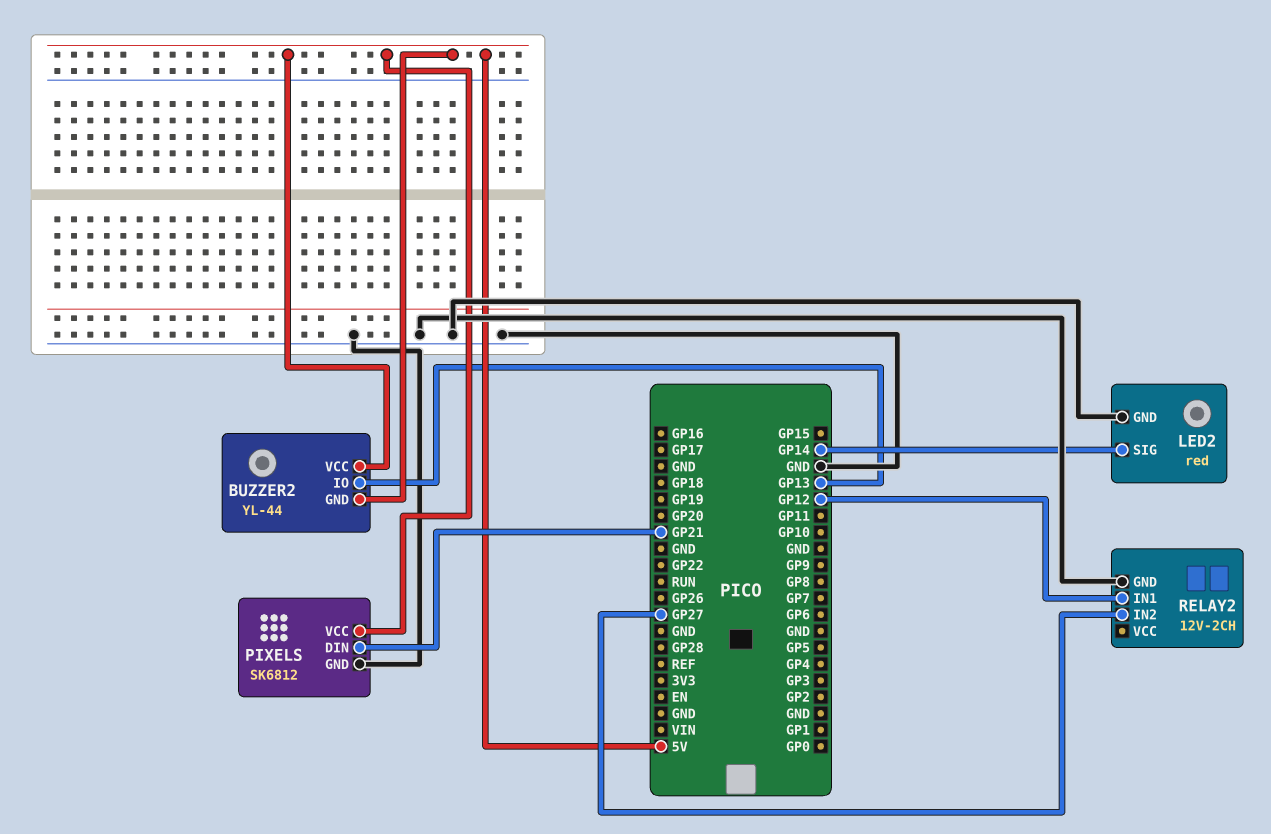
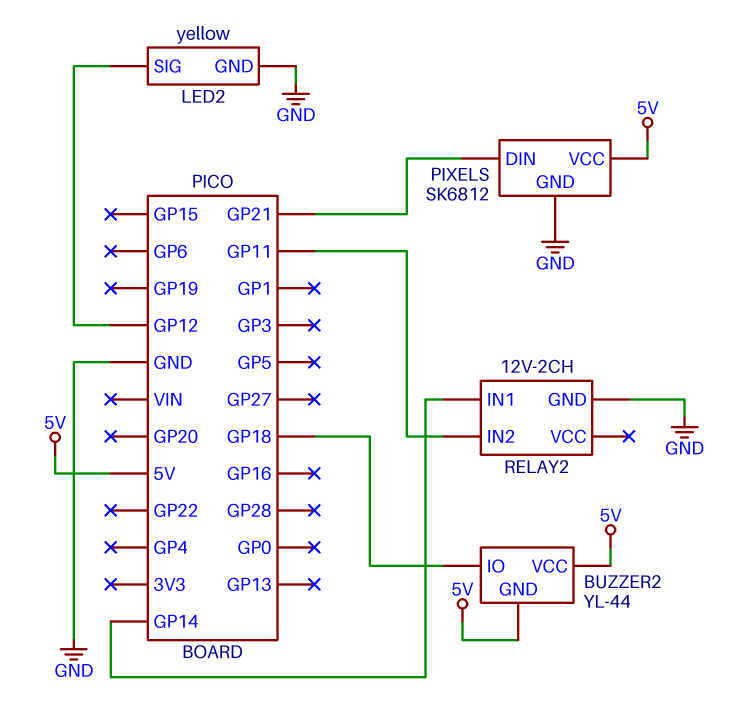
BUZZER2 pin IO: GP13 -> GP18
LED2: red -> yellow
LED2 pin SIG: GP14 -> GP12
RELAY2 pin IN1: GP12 -> GP14
RELAY2 pin IN2: GP27 -> GP11

